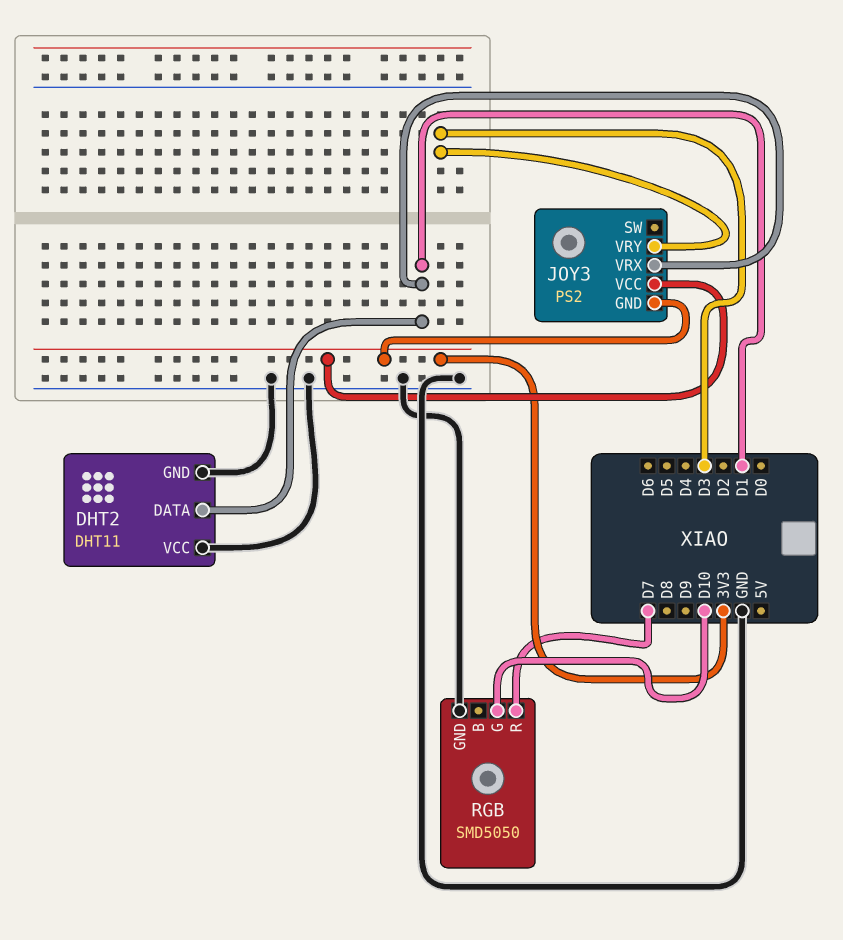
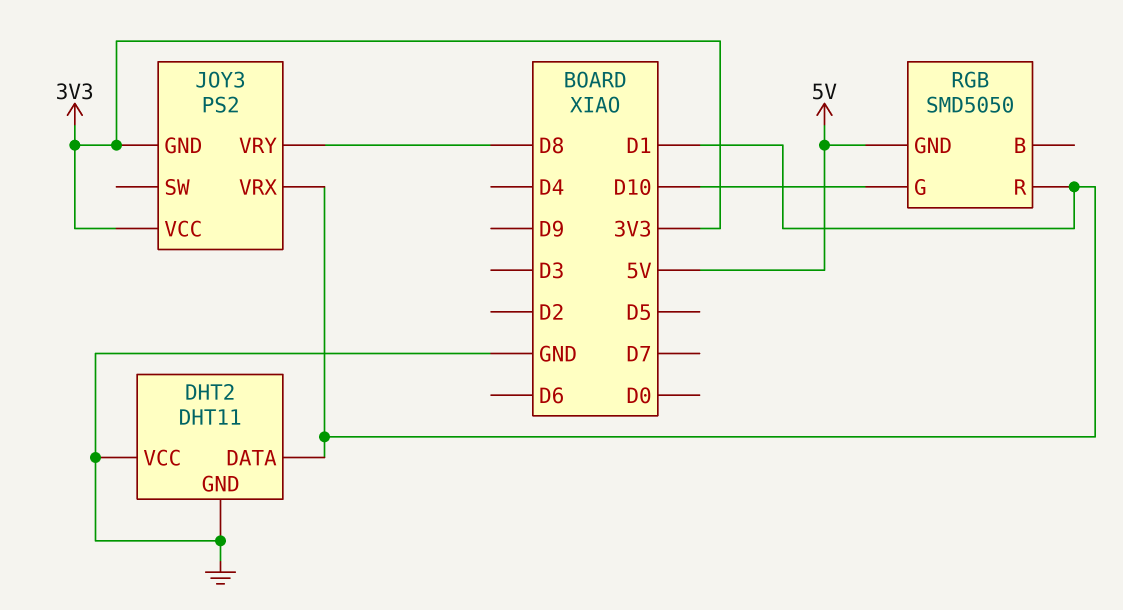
JOY3 pin VRY: D3 -> D8
RGB pin GND: GND -> 5V
RGB pin R: D7 -> D1

